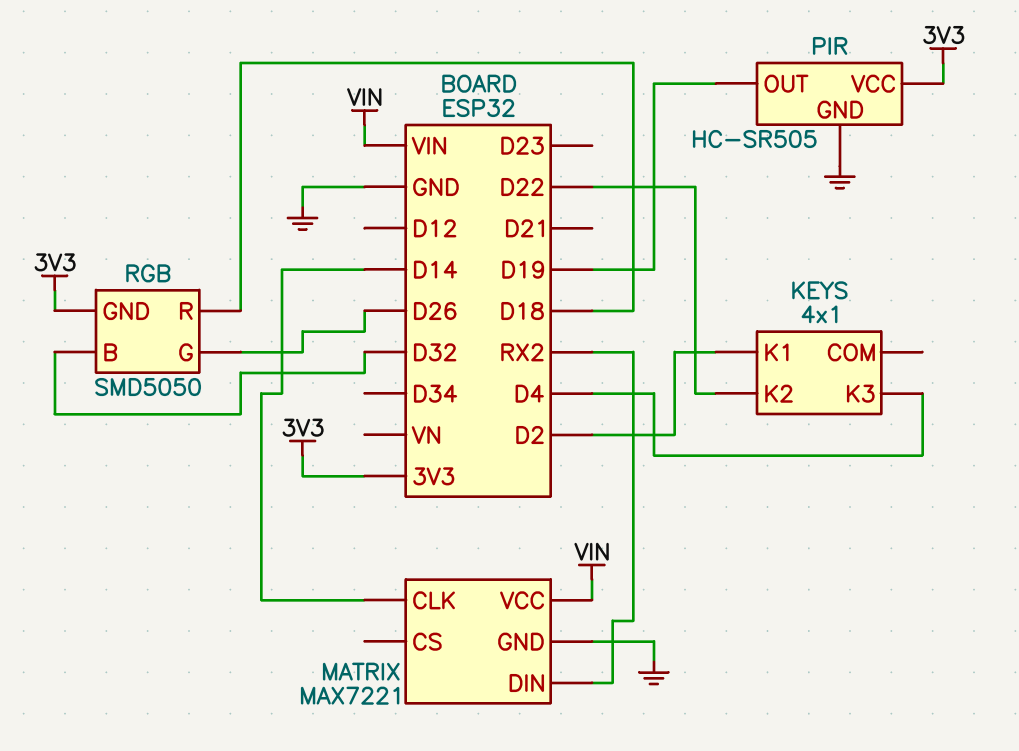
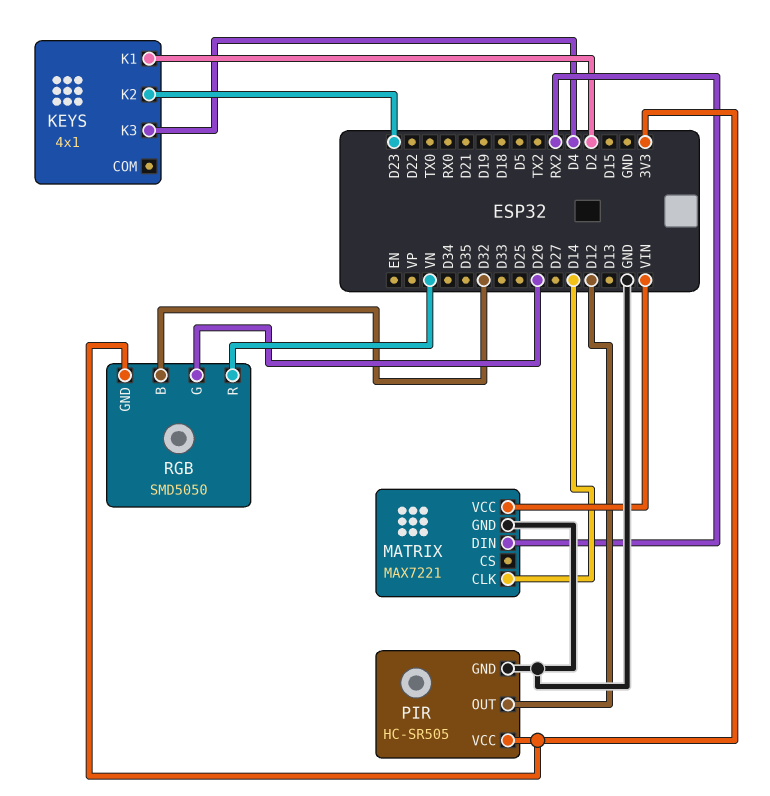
KEYS pin K2: D22 -> D23
PIR pin OUT: D19 -> D12
RGB pin R: D18 -> VN

